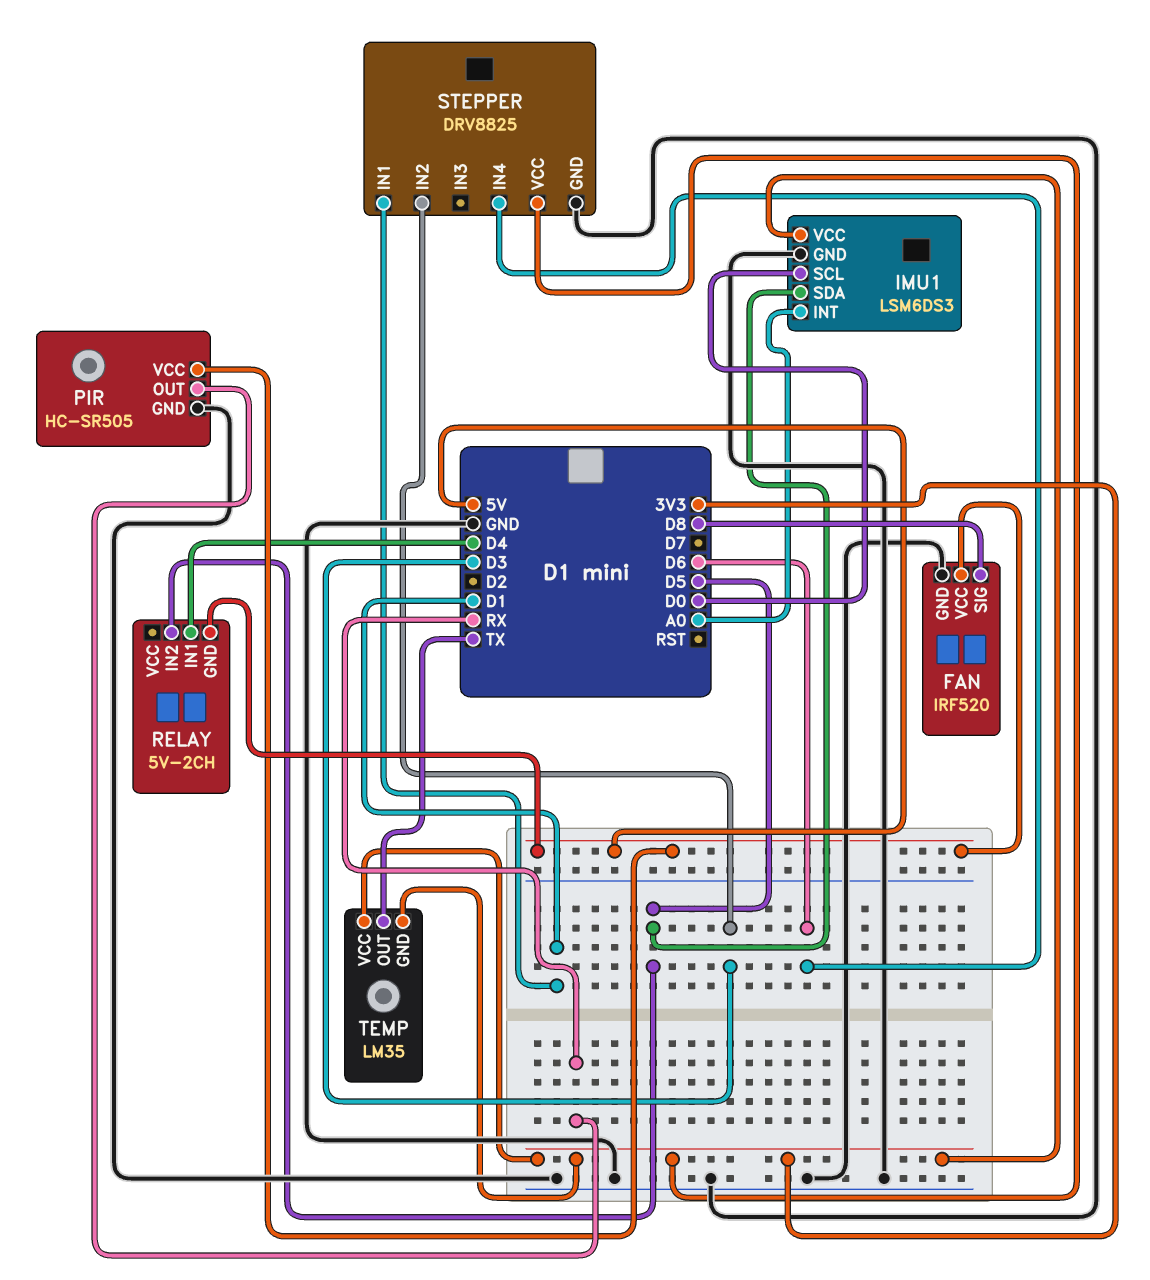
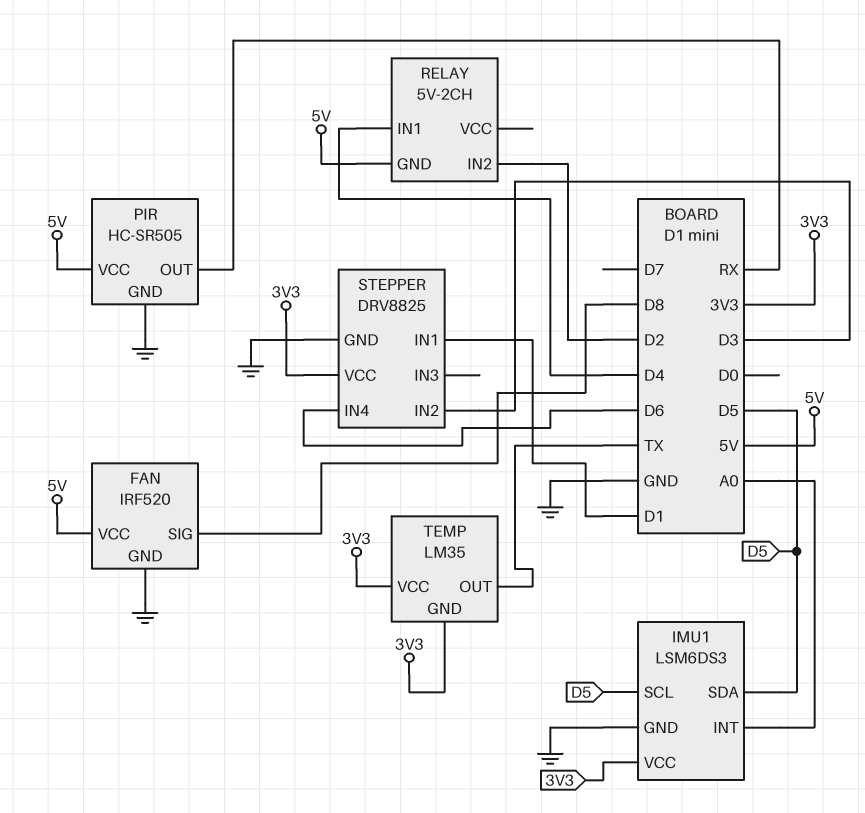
IMU1 pin SCL: D0 -> D5
RELAY pin IN2: D5 -> D2

